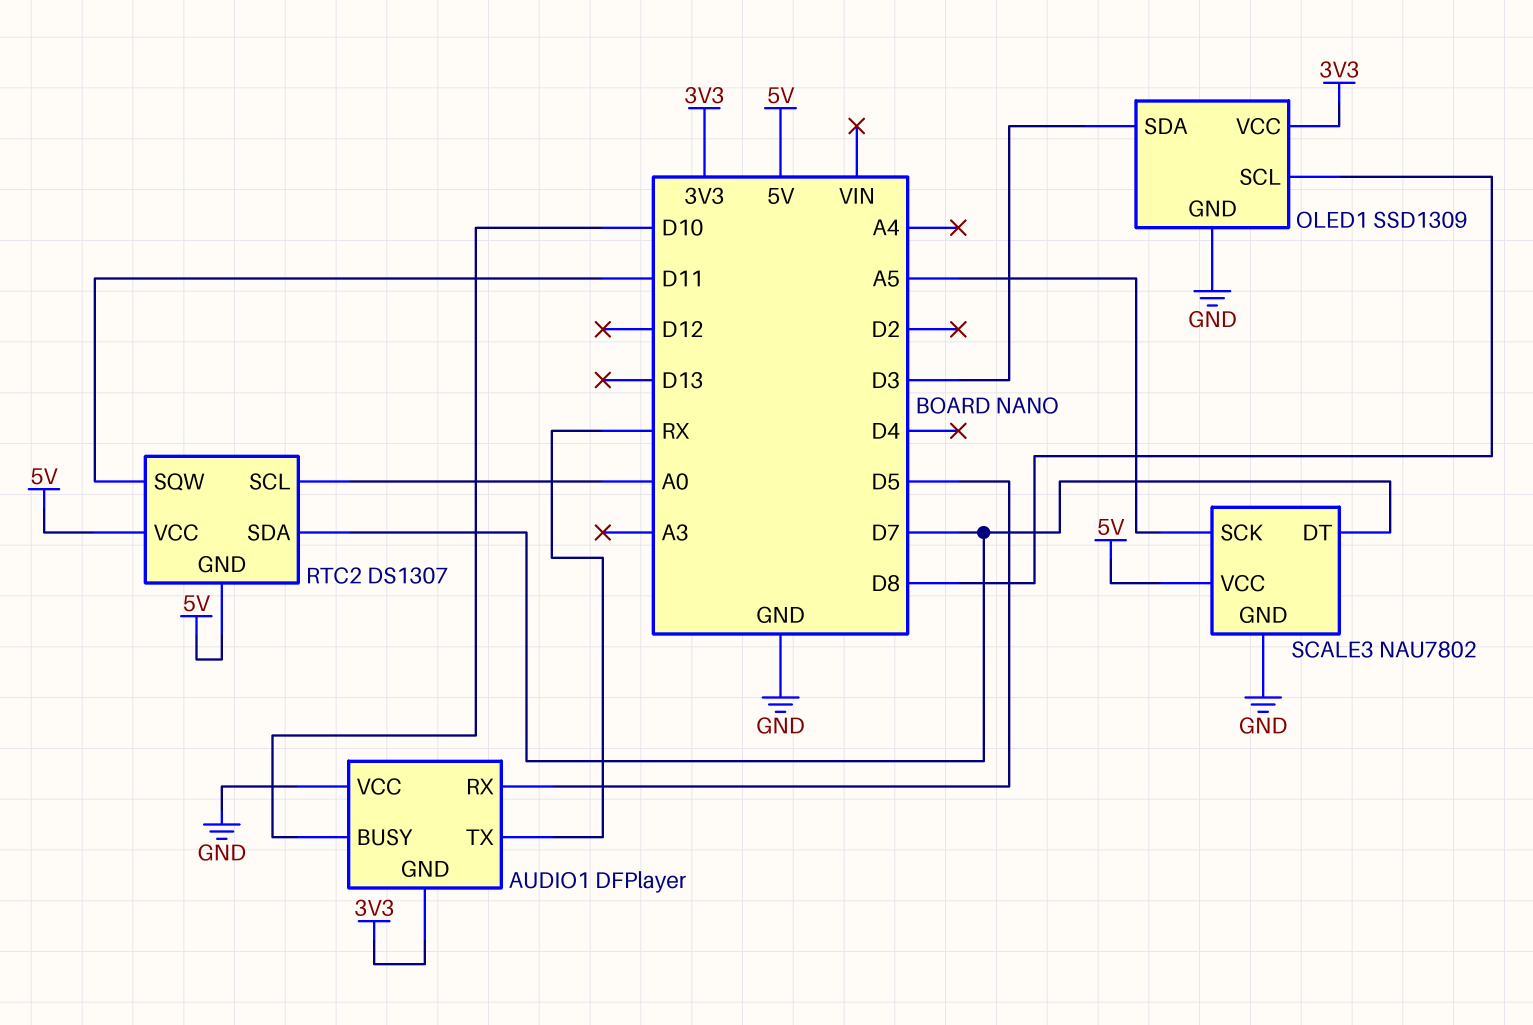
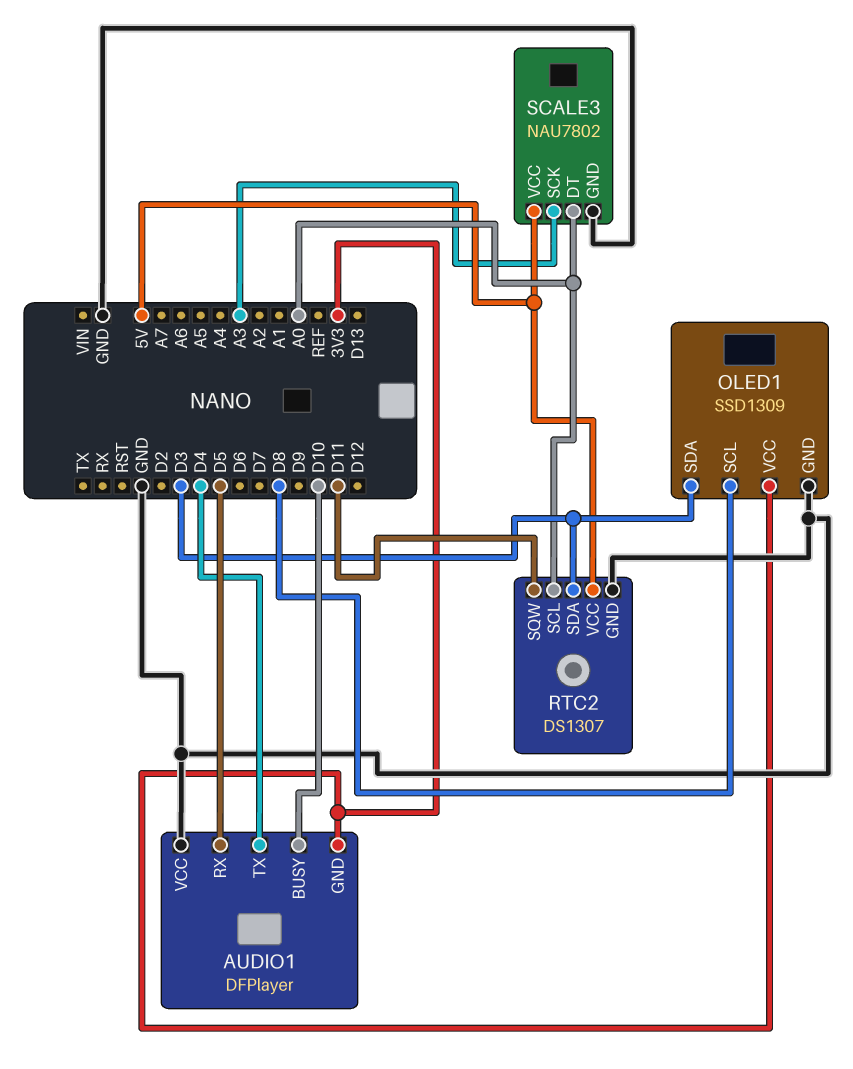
AUDIO1 pin TX: RX -> D4
RTC2 pin GND: 5V -> GND
RTC2 pin SDA: D7 -> D3
SCALE3 pin DT: D7 -> A0
SCALE3 pin SCK: A5 -> A3

